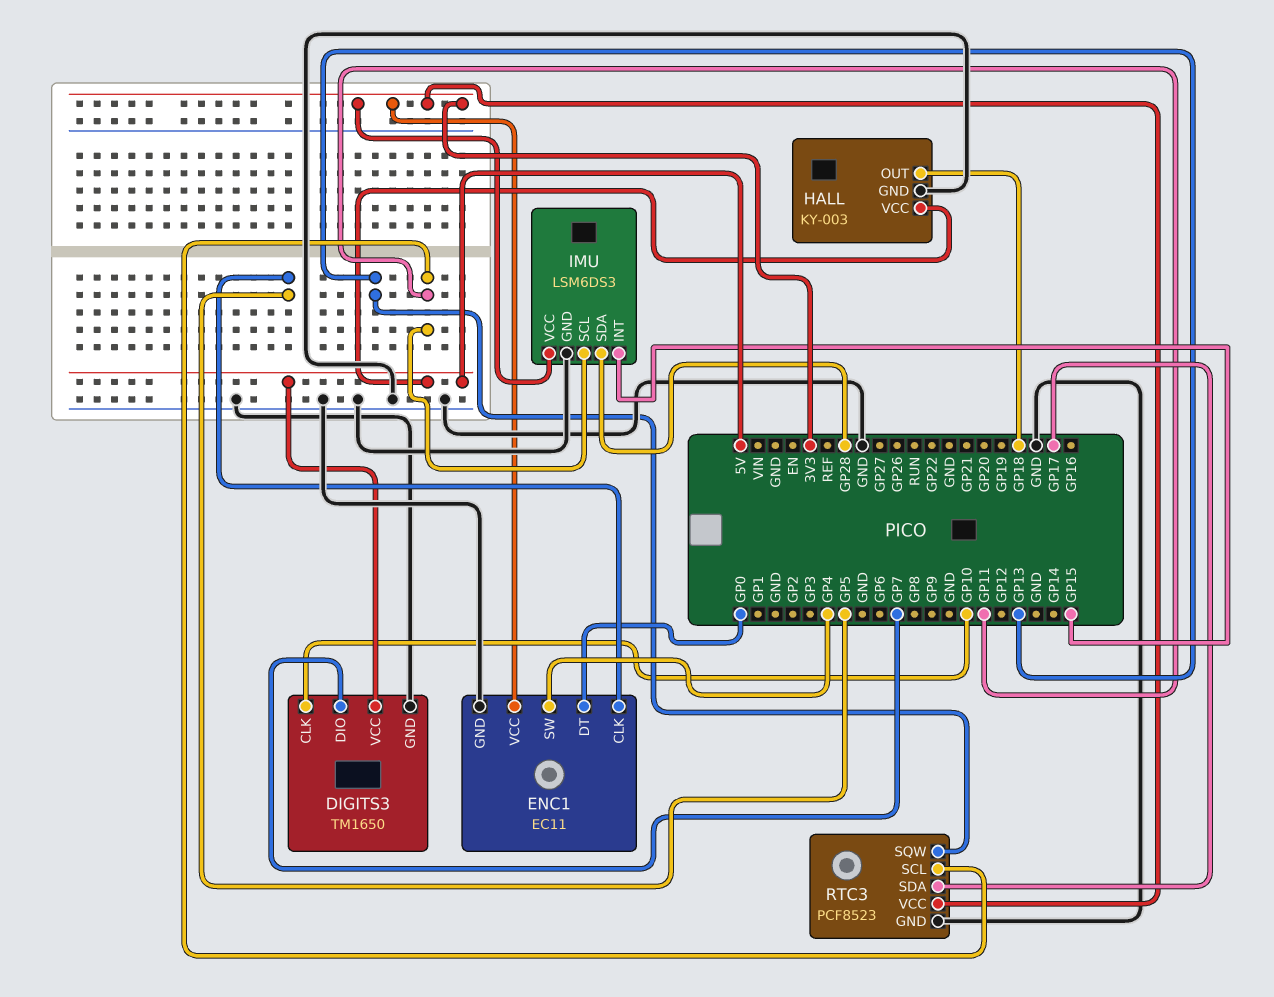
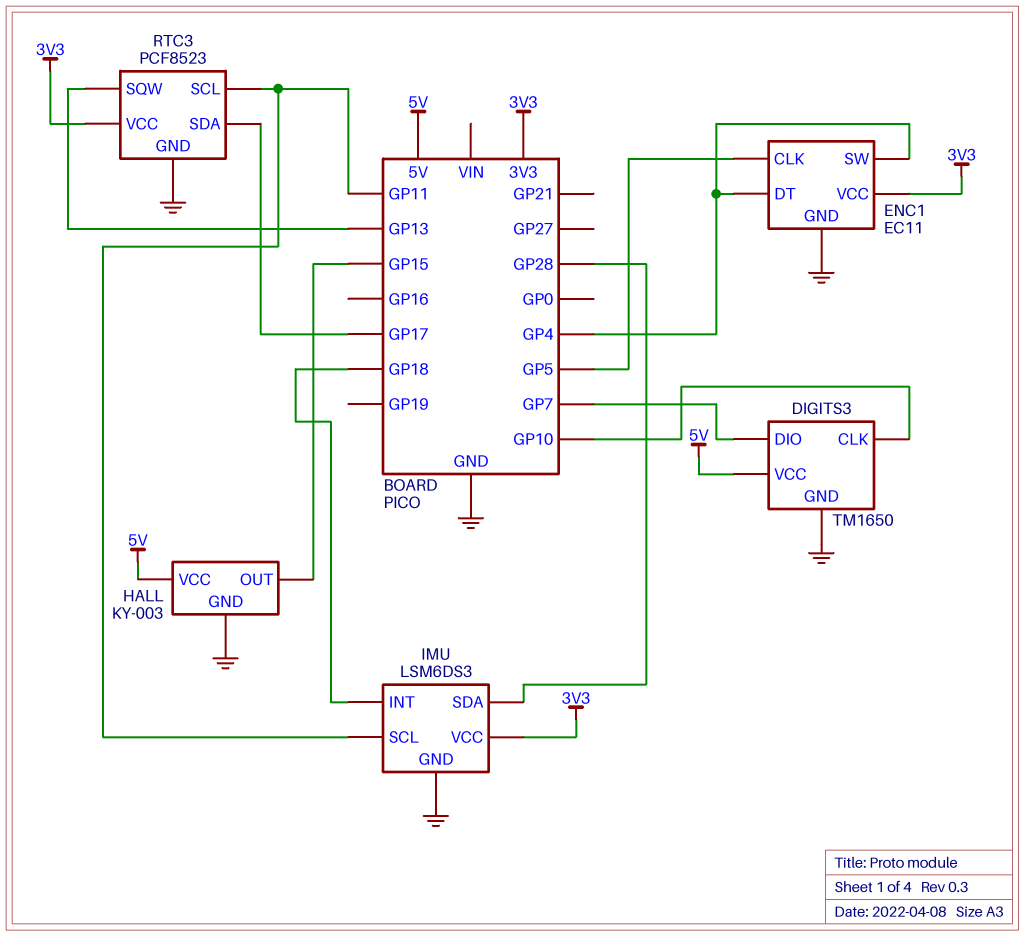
ENC1 pin DT: GP0 -> GP4
HALL pin OUT: GP18 -> GP15
IMU pin INT: GP15 -> GP18

